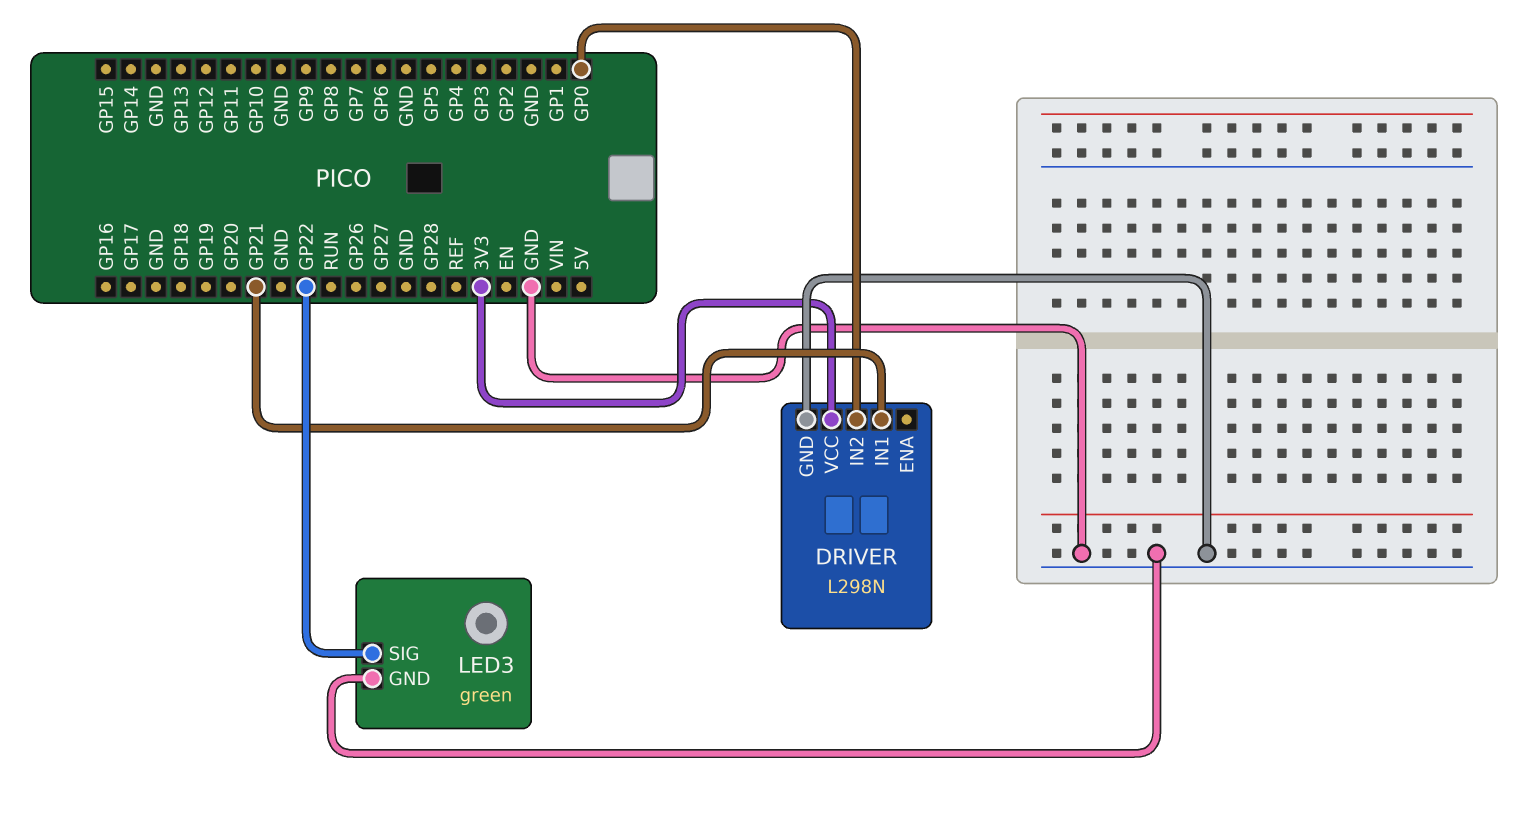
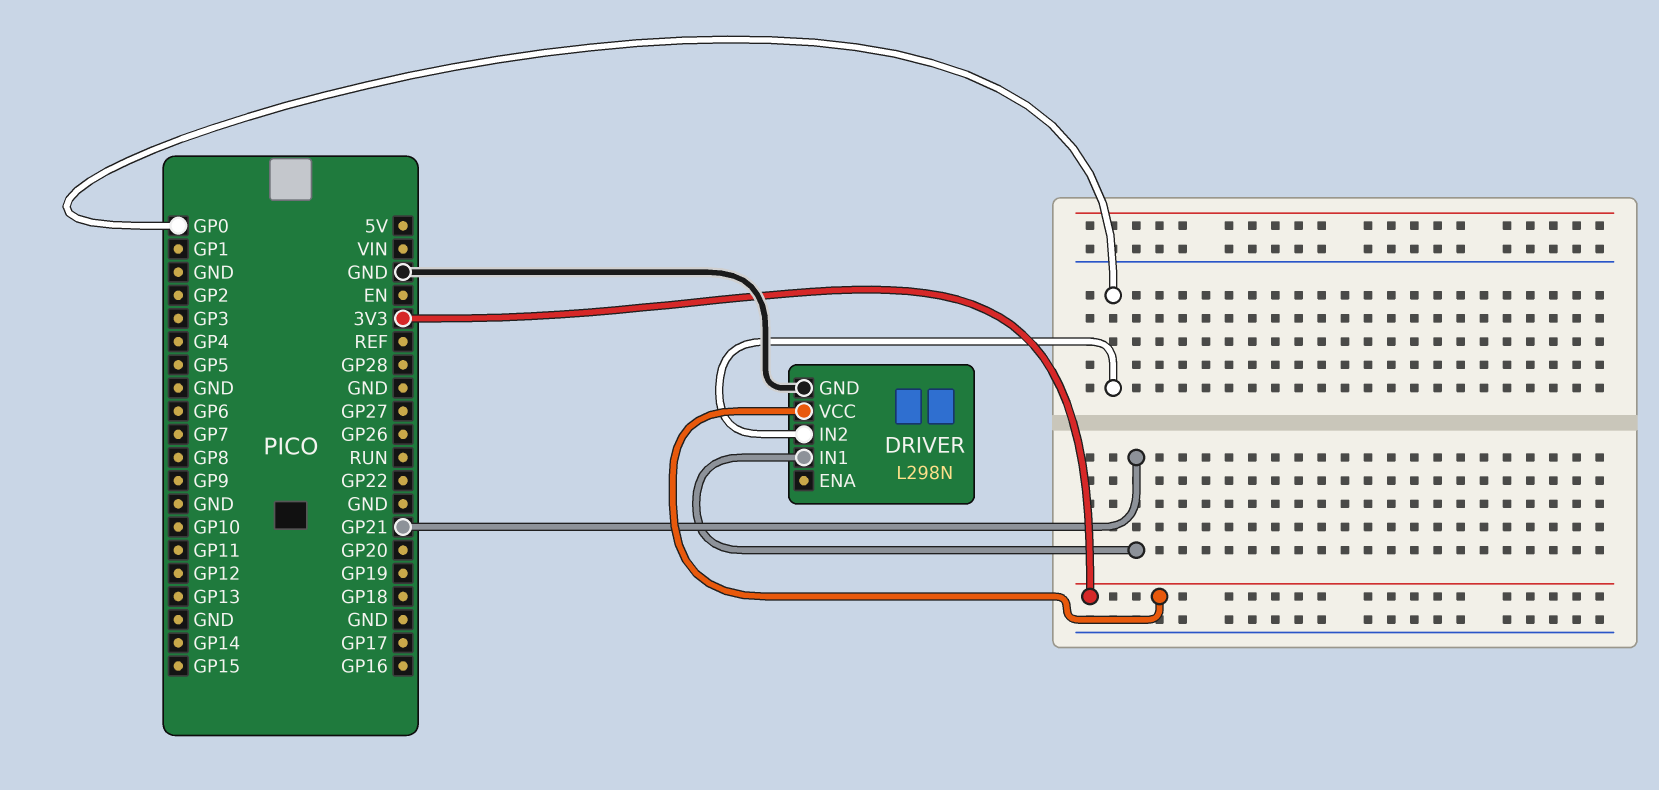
LED3: green -> none
LED3 pin GND: GND -> none
LED3 pin SIG: GP22 -> none

